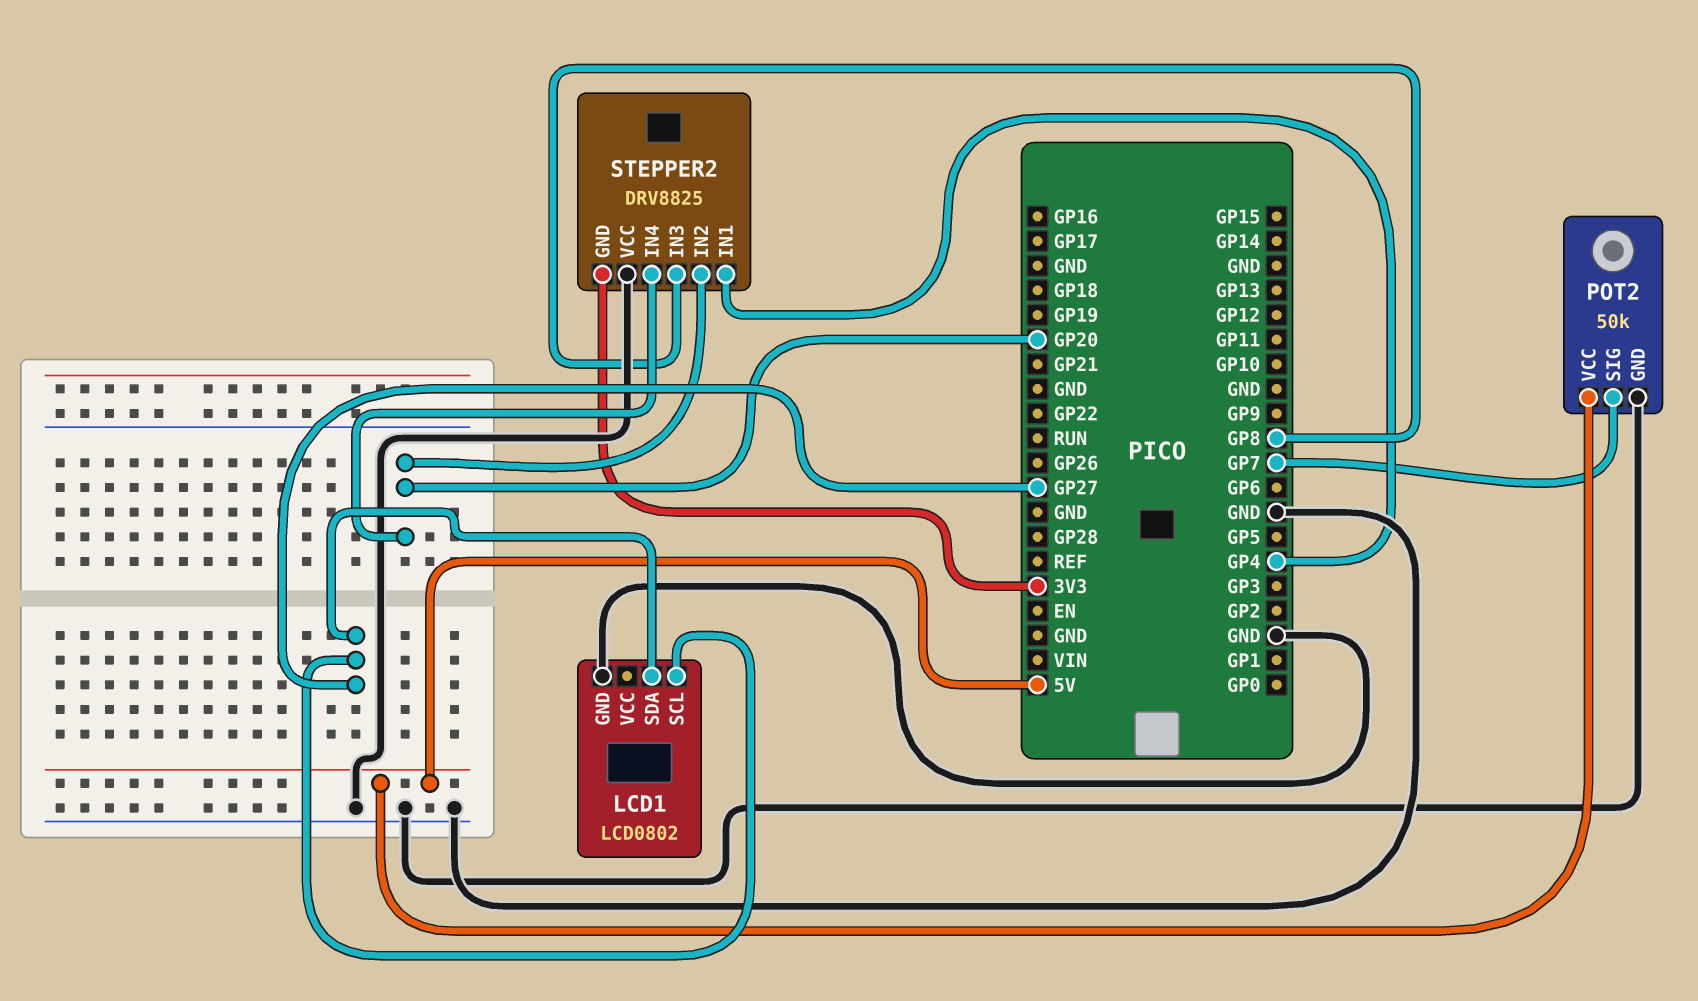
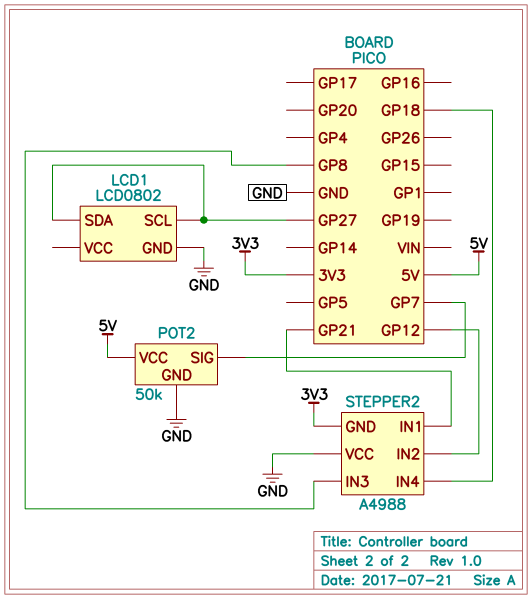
STEPPER2: DRV8825 -> A4988
STEPPER2 pin IN1: GP4 -> GP21
STEPPER2 pin IN2: GP20 -> GP12
STEPPER2 pin IN4: GP20 -> GP18

